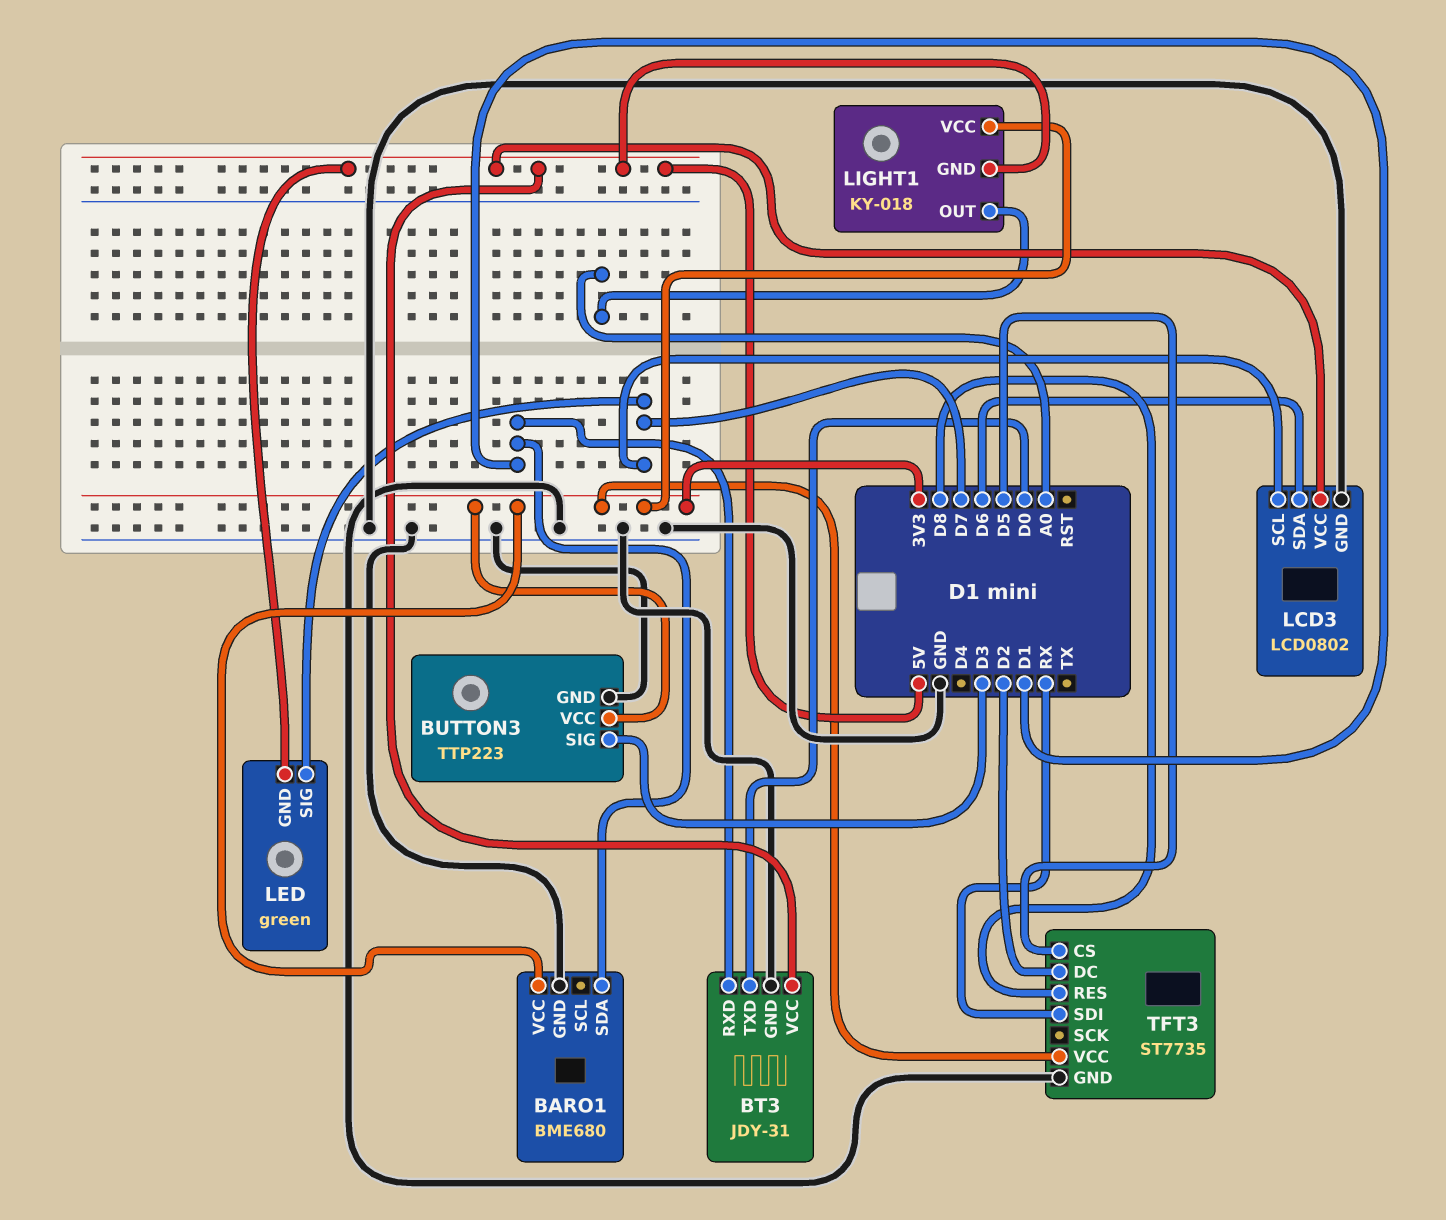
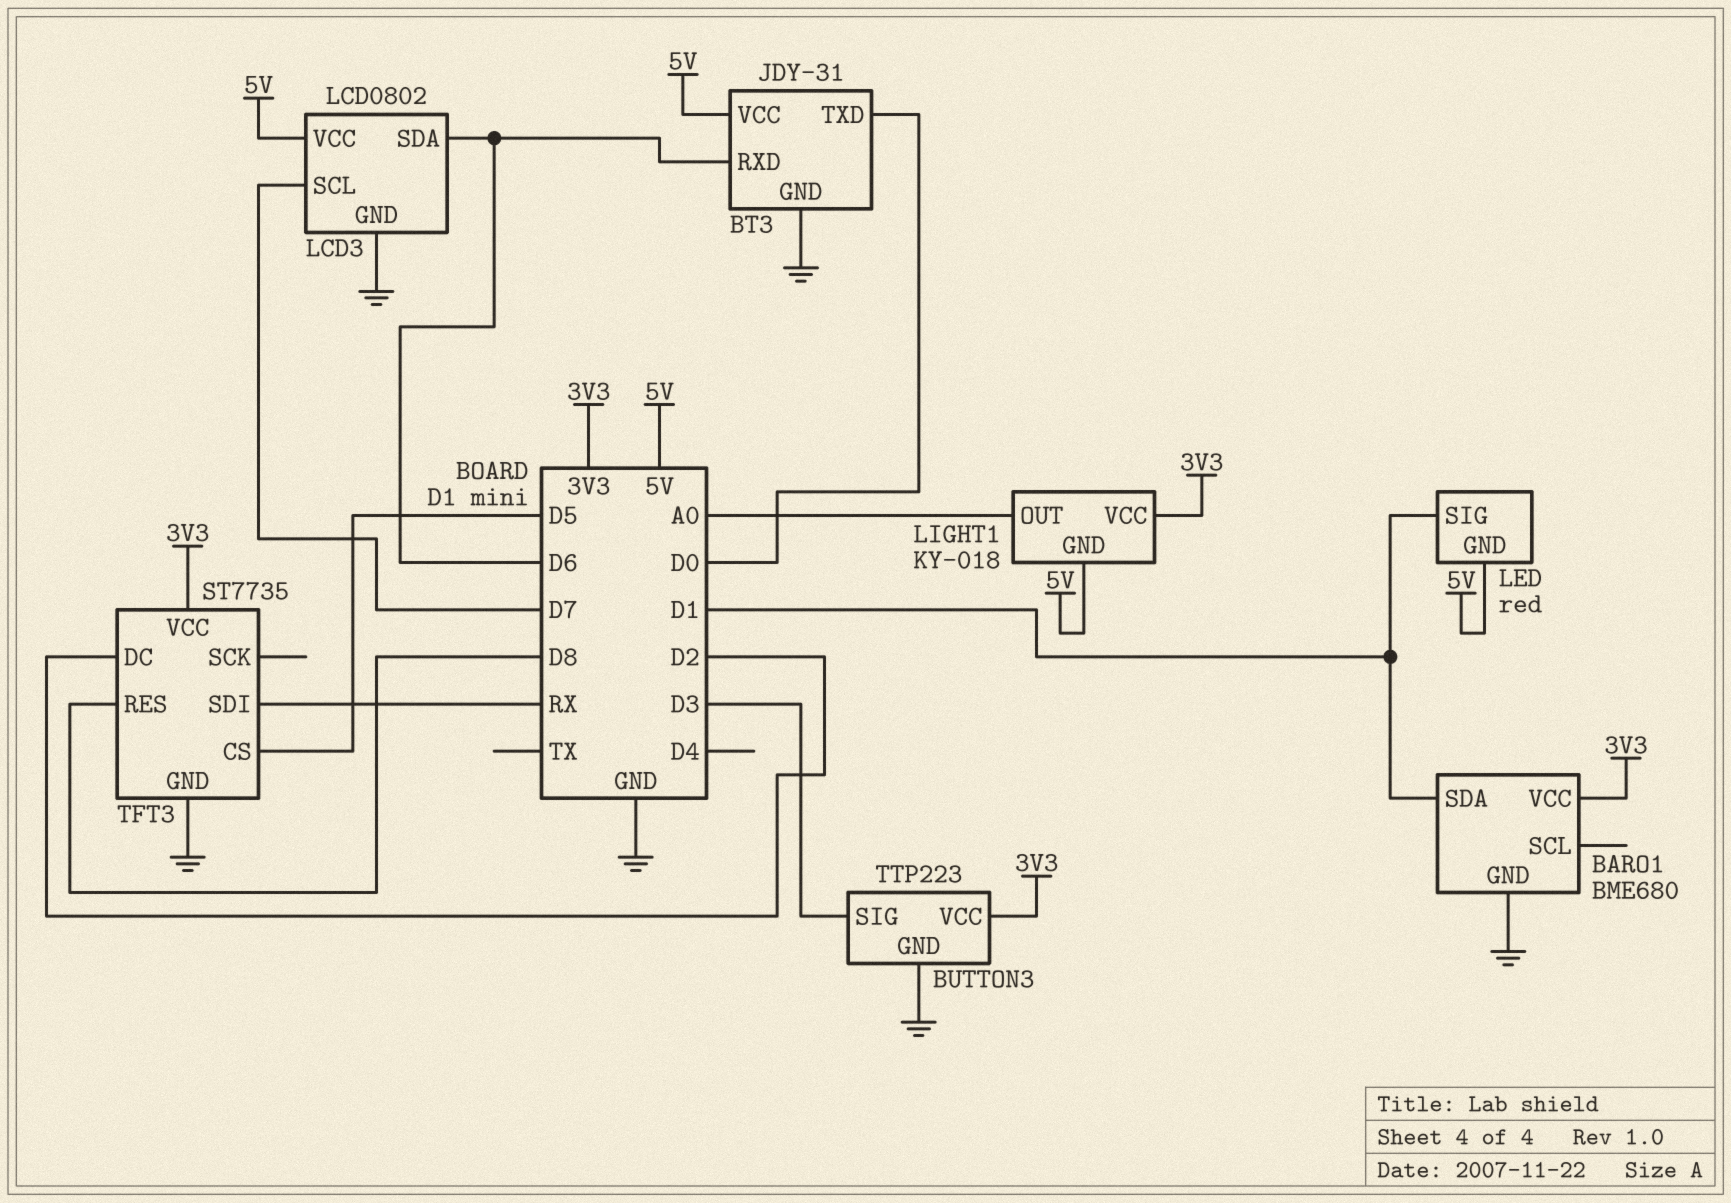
BT3 pin RXD: D1 -> D6
LED: green -> red
LED pin SIG: D7 -> D1

